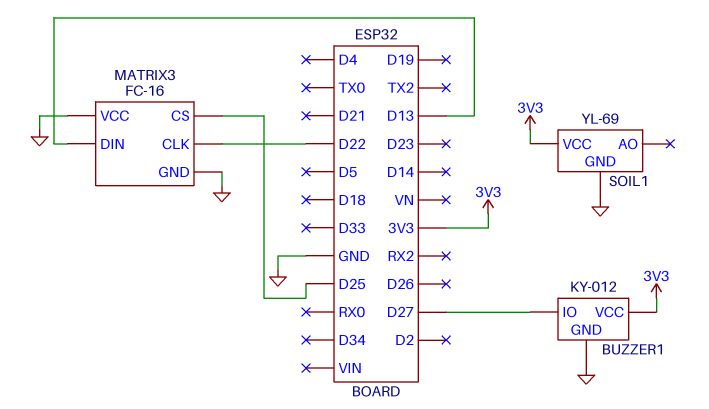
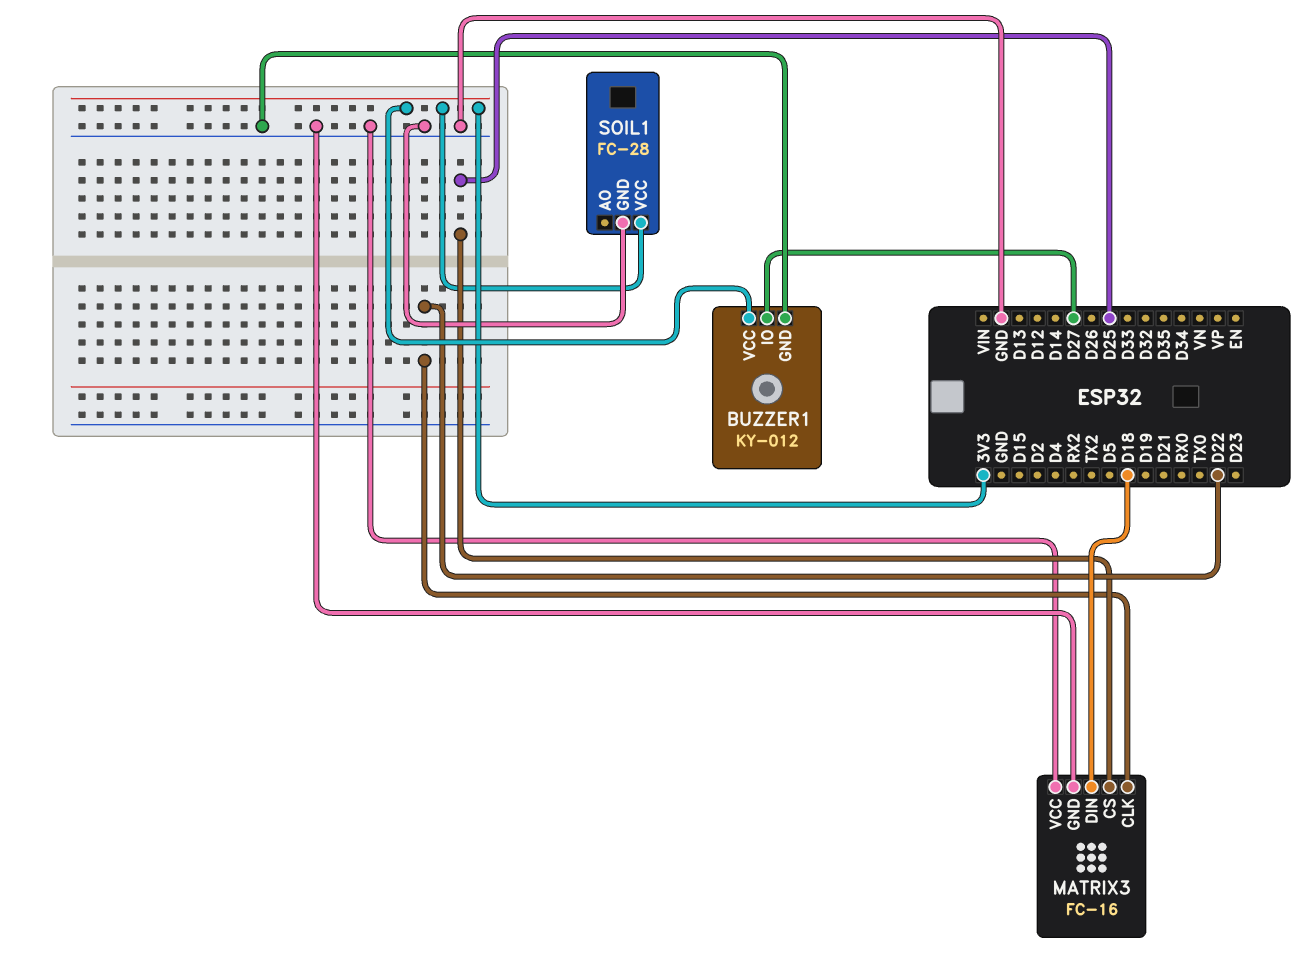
MATRIX3 pin DIN: D13 -> D18
SOIL1: YL-69 -> FC-28

